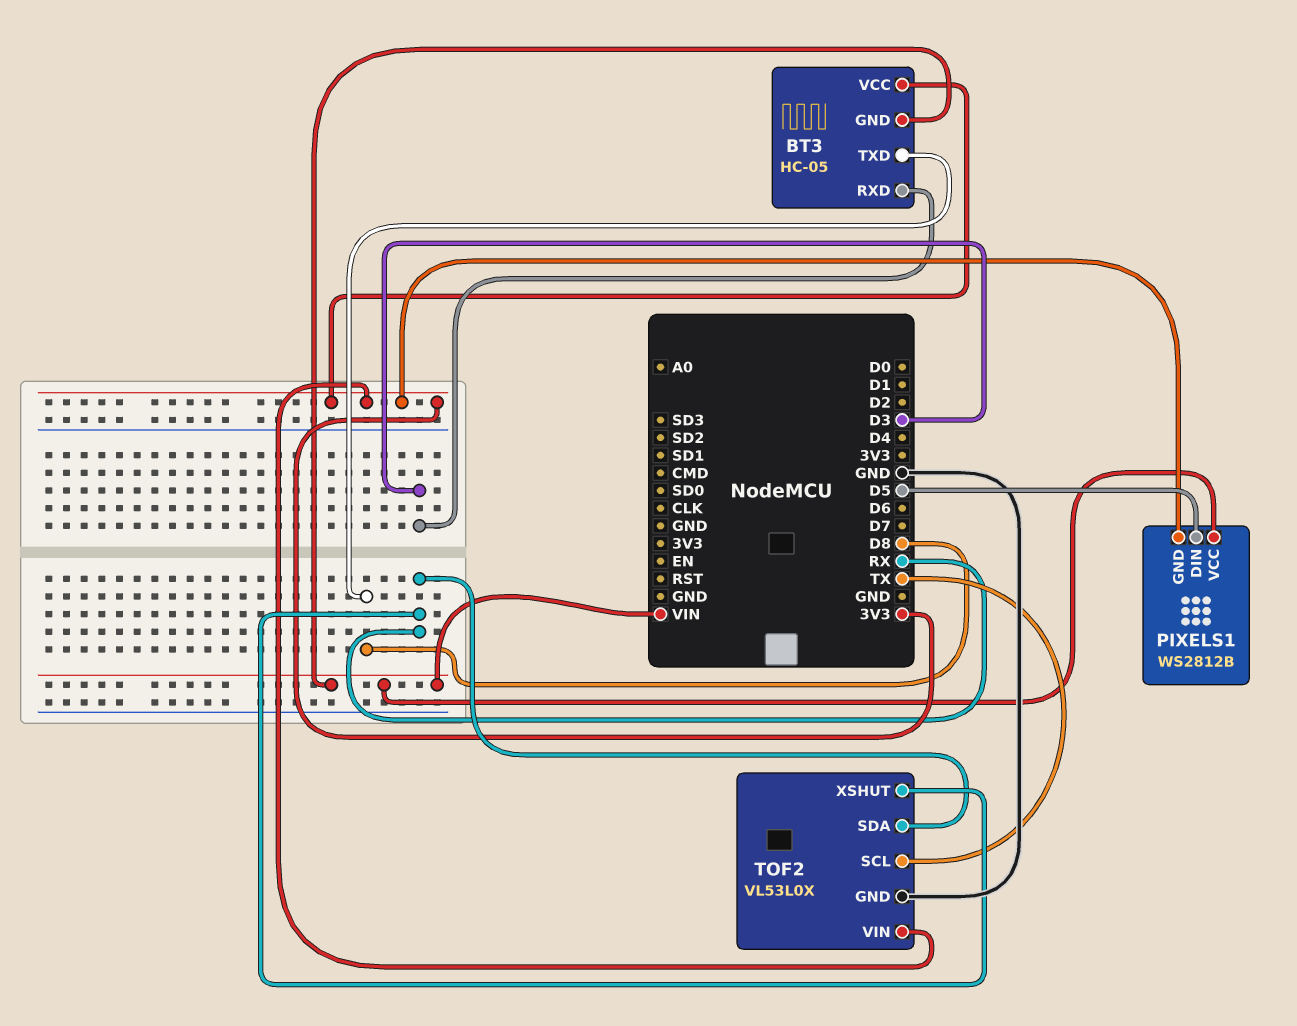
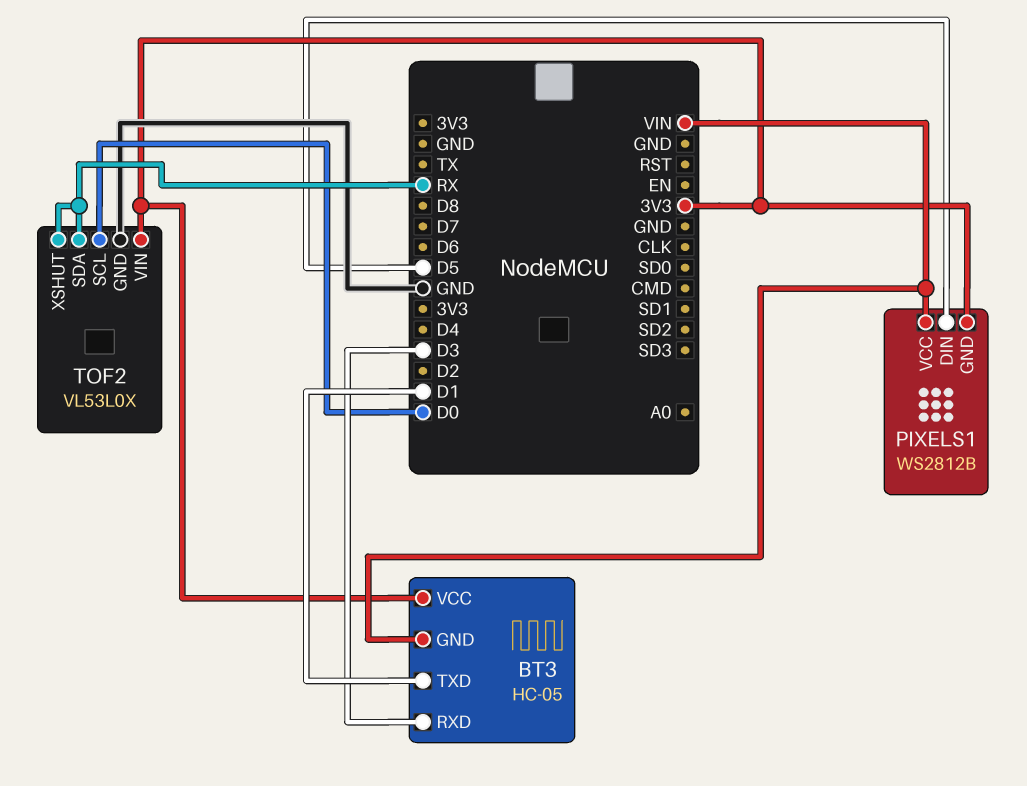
BT3 pin TXD: D8 -> D1
TOF2 pin SCL: TX -> D0

